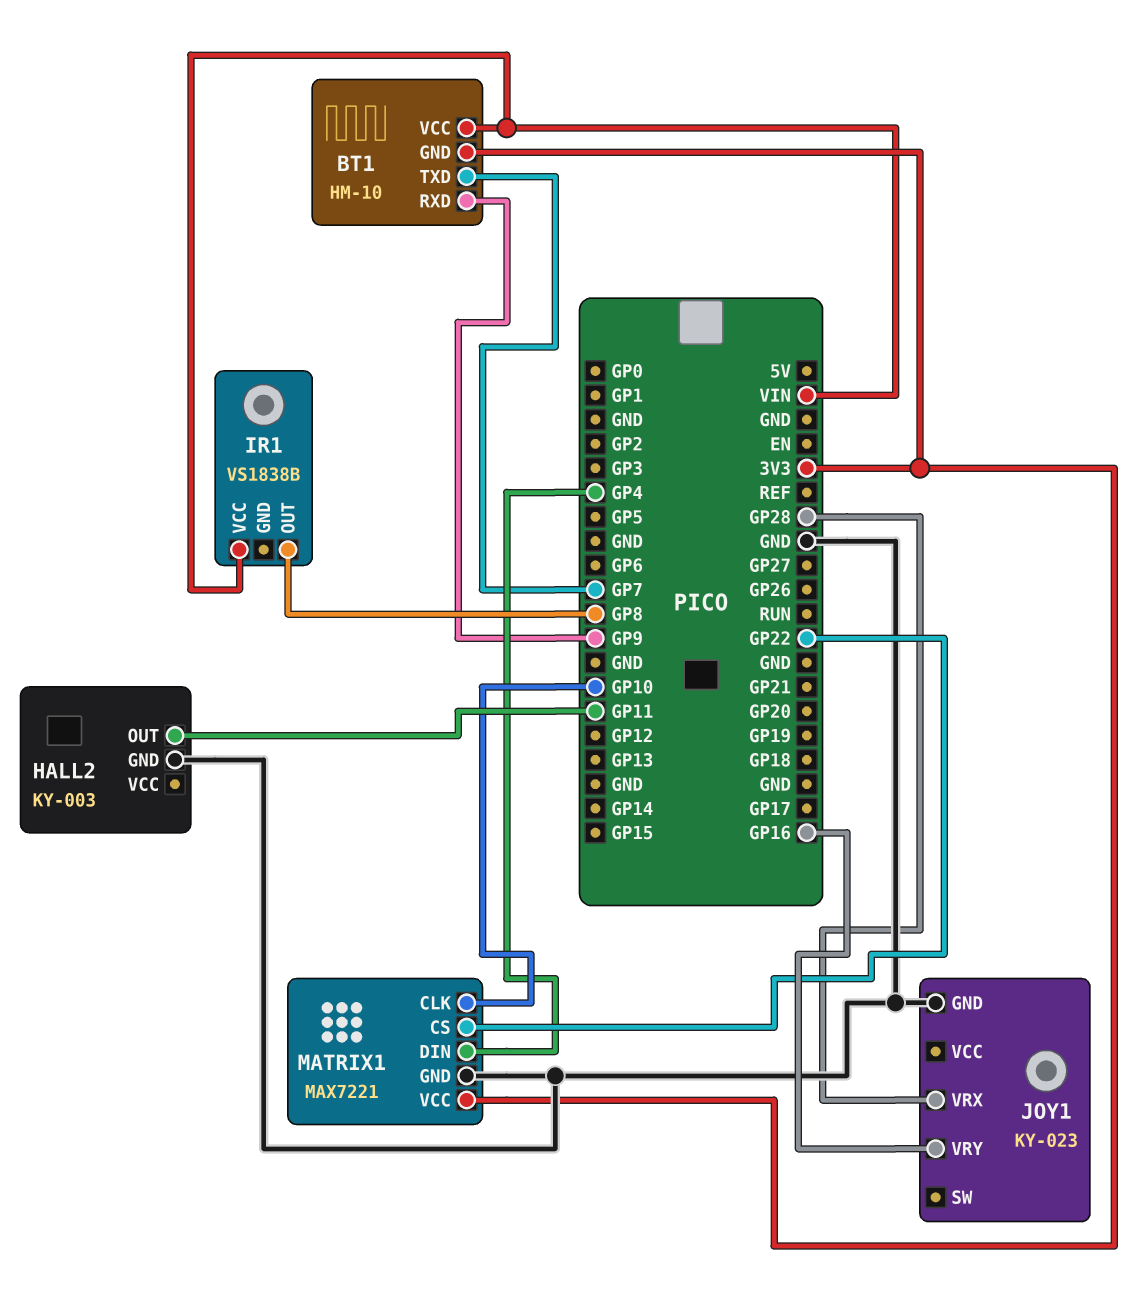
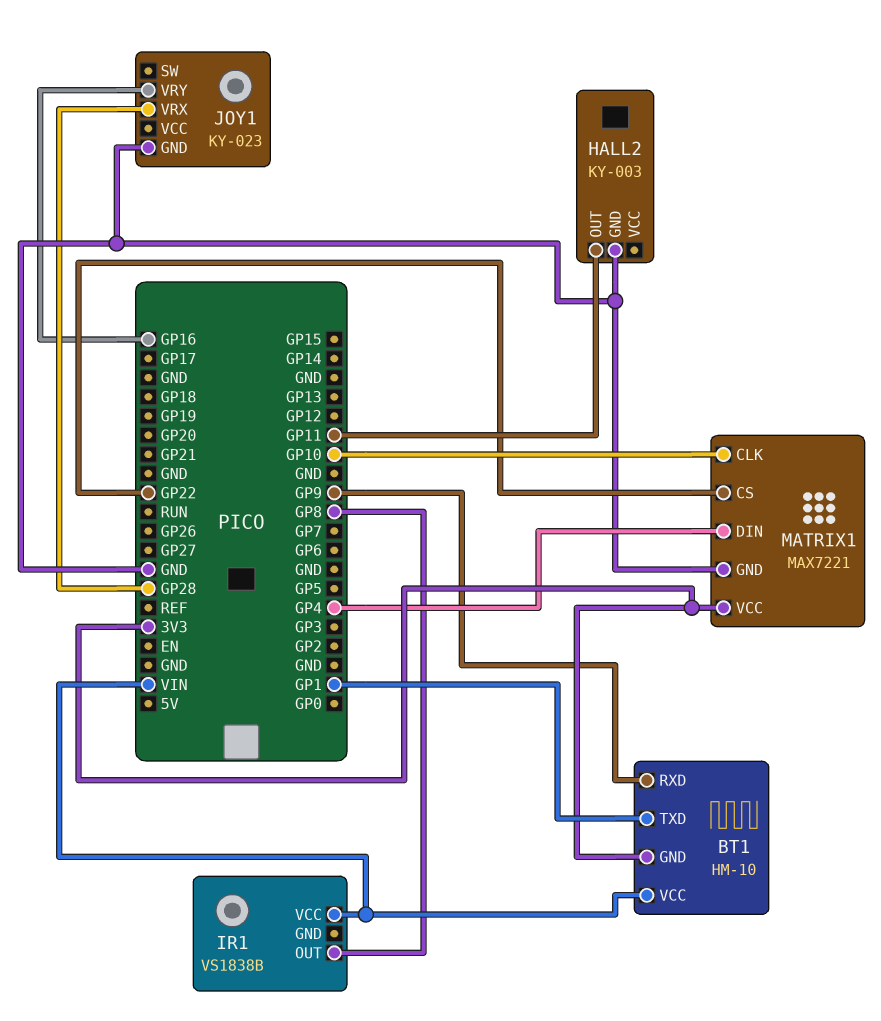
BT1 pin TXD: GP7 -> GP1

